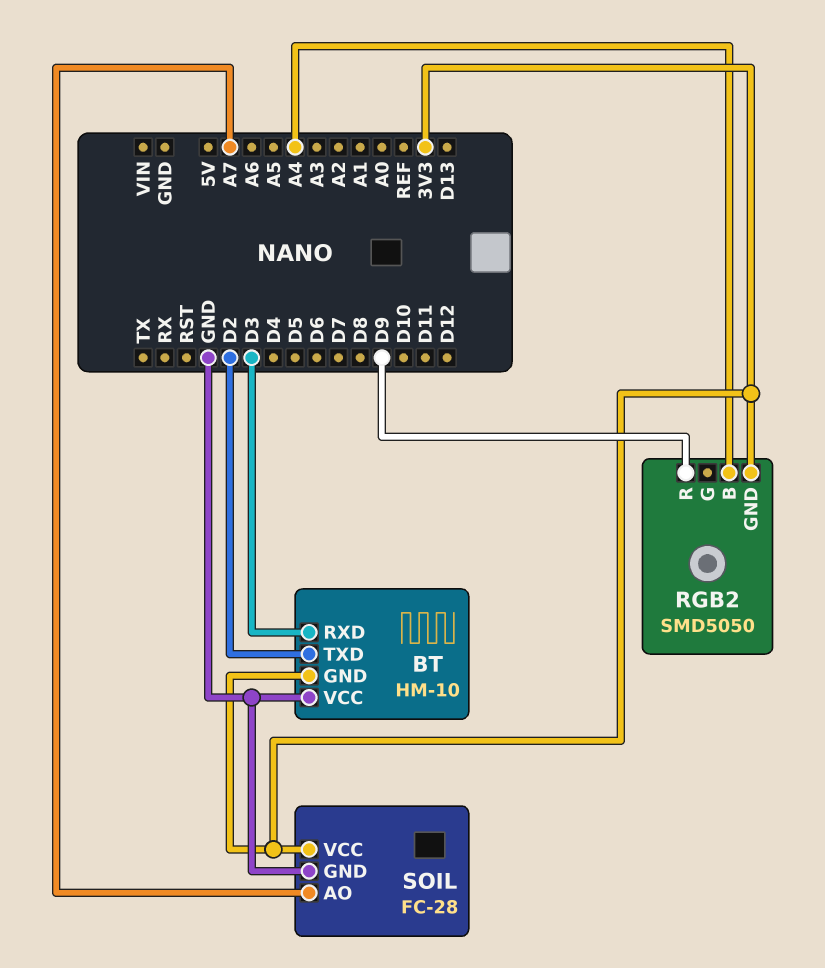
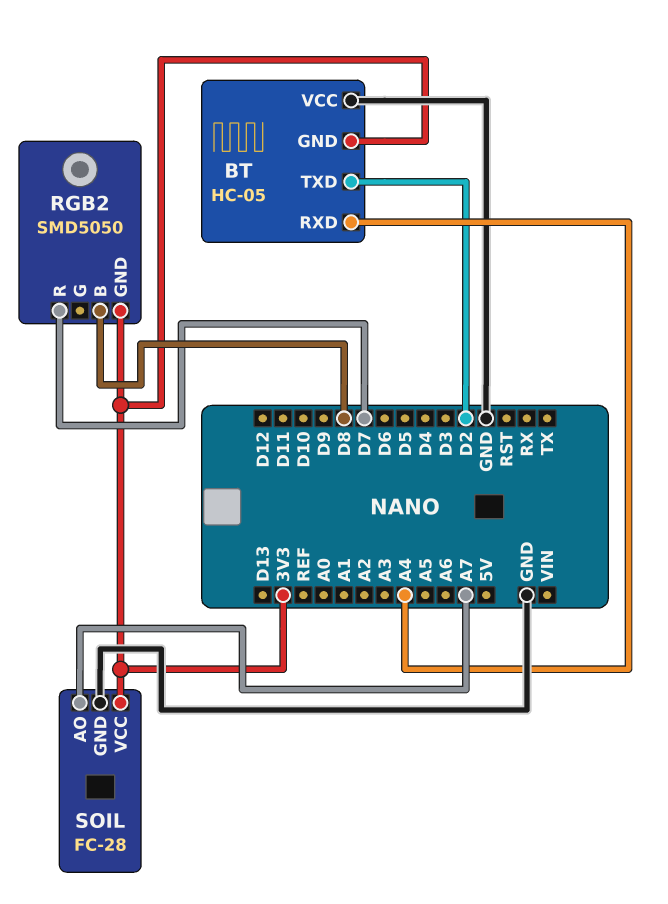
BT: HM-10 -> HC-05
BT pin RXD: D3 -> A4
RGB2 pin B: A4 -> D8
RGB2 pin R: D9 -> D7

